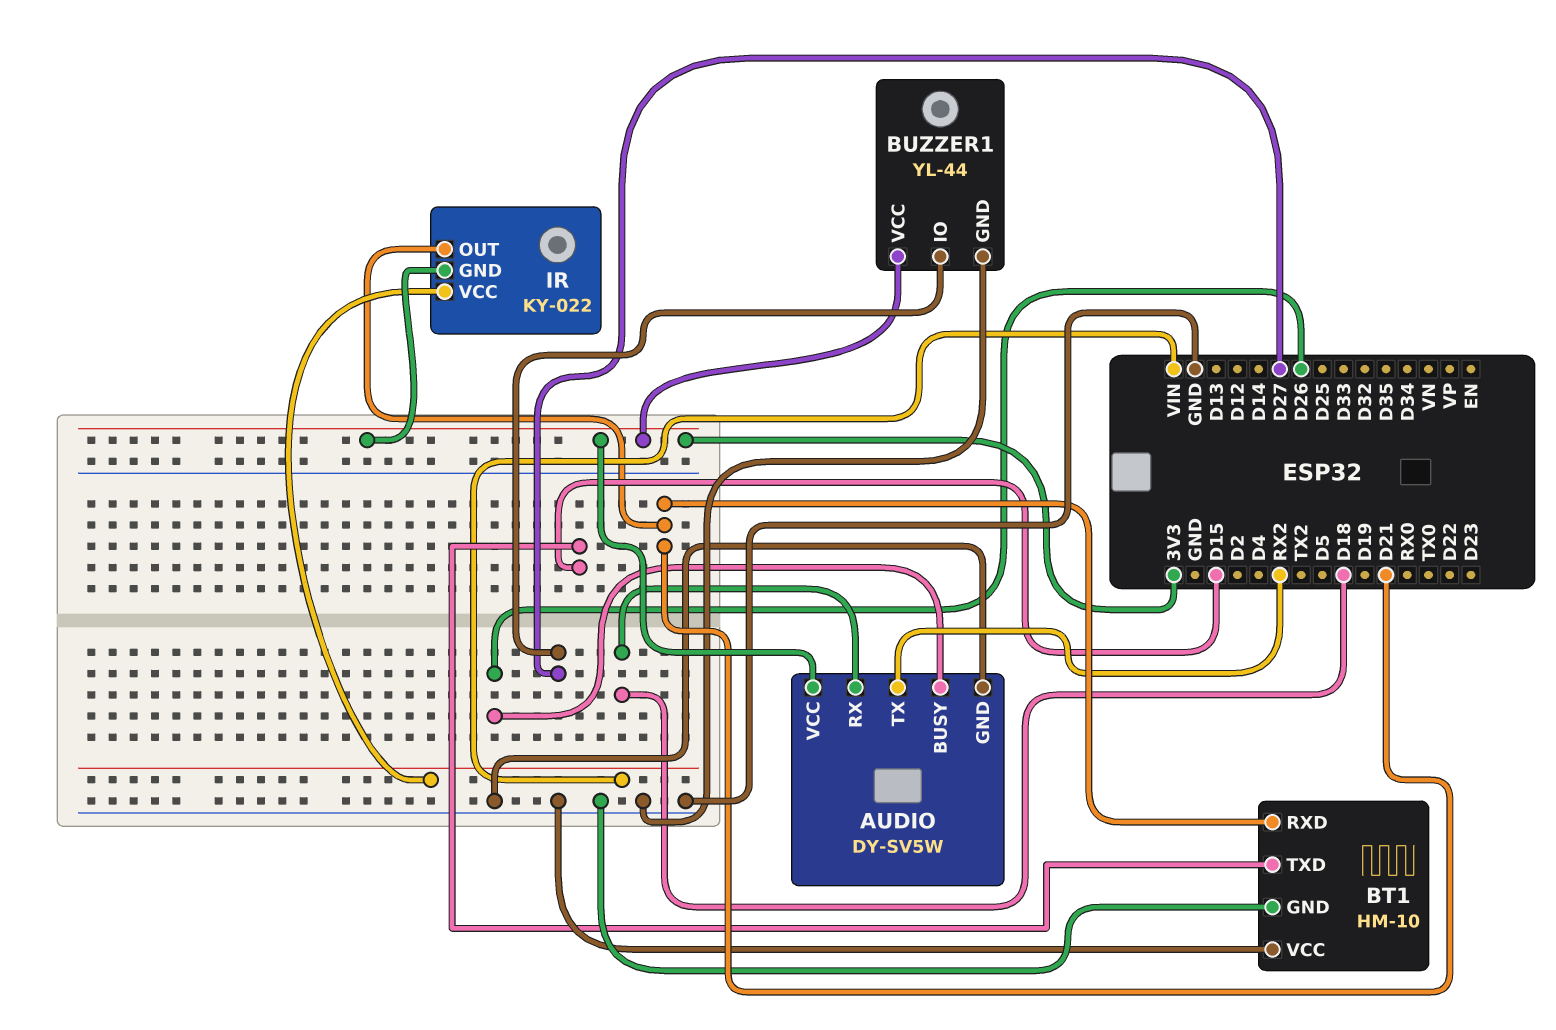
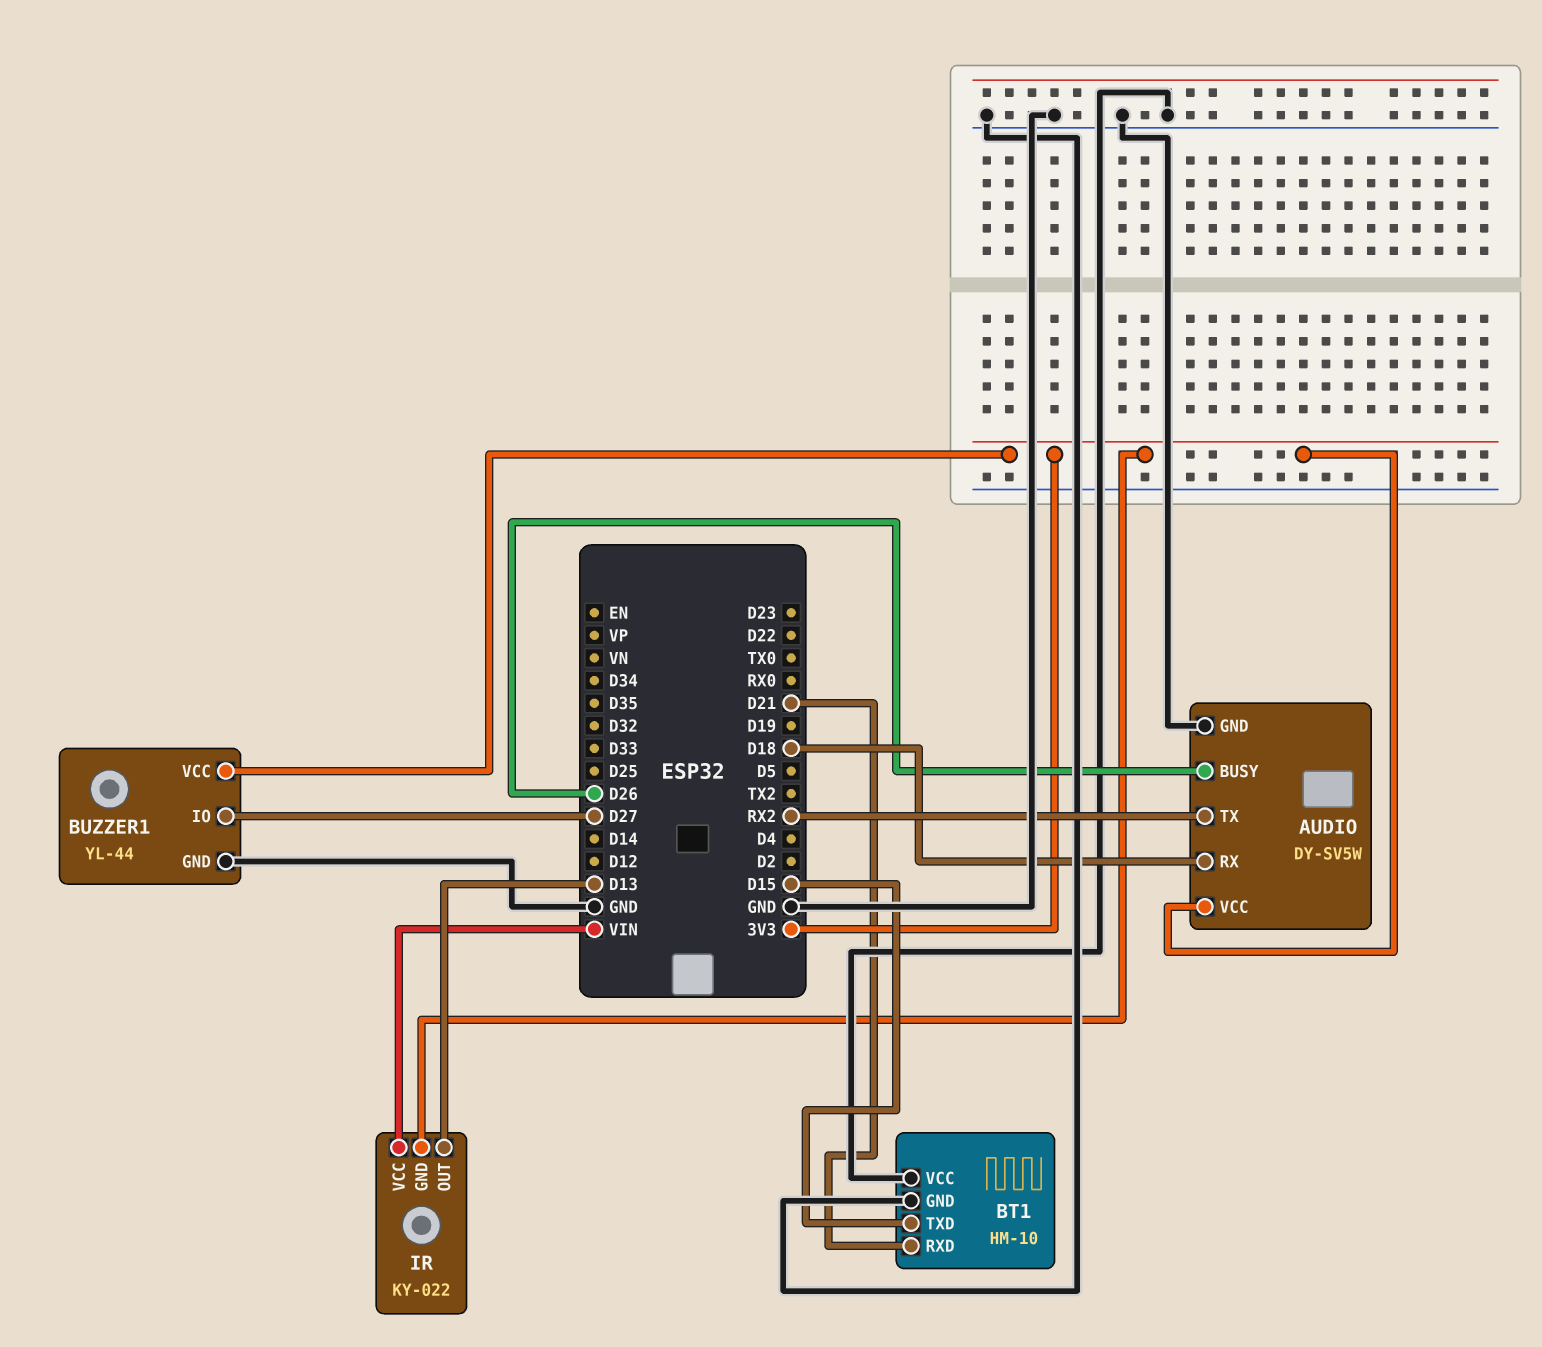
IR pin OUT: D21 -> D13

